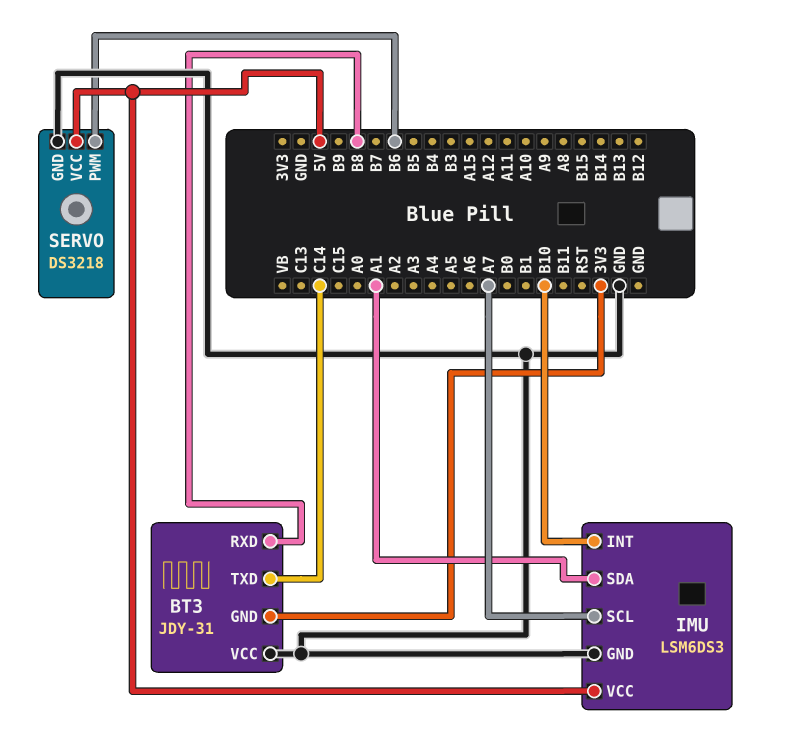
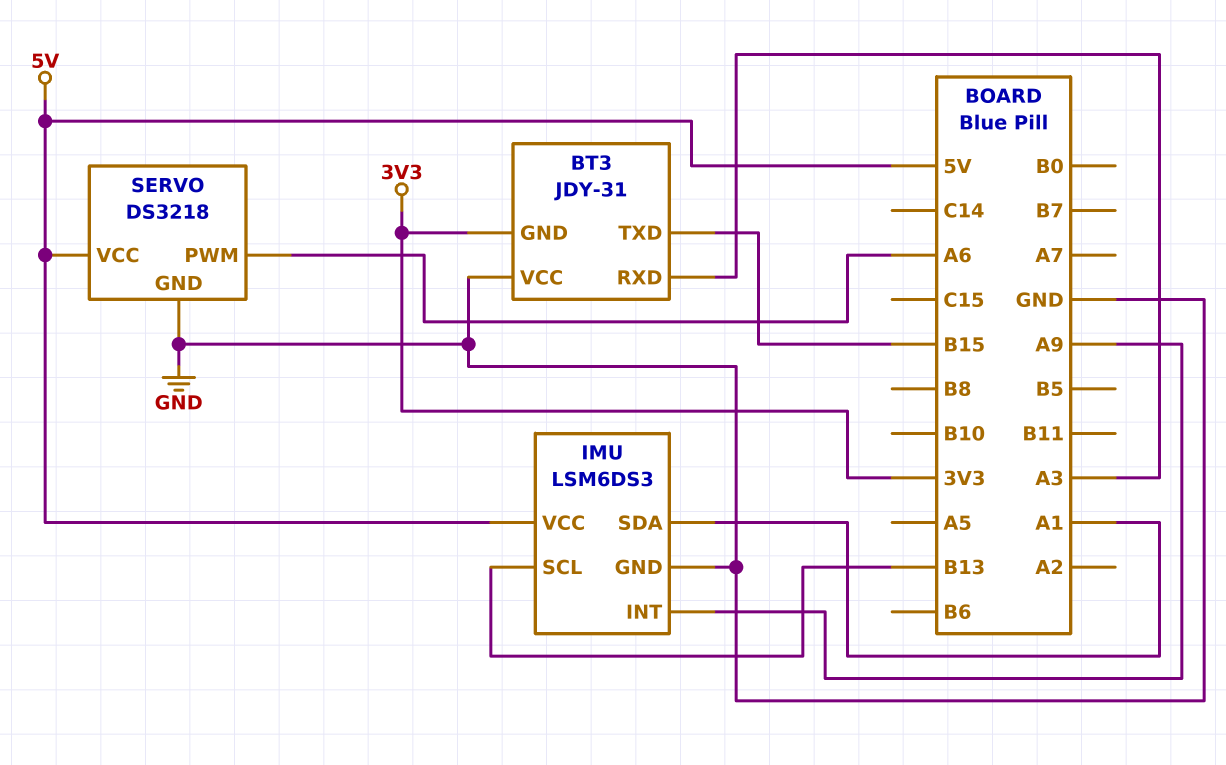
BT3 pin RXD: B8 -> A3
BT3 pin TXD: C14 -> B15
IMU pin INT: B10 -> A9
IMU pin SCL: A7 -> B13
SERVO pin PWM: B6 -> A6

